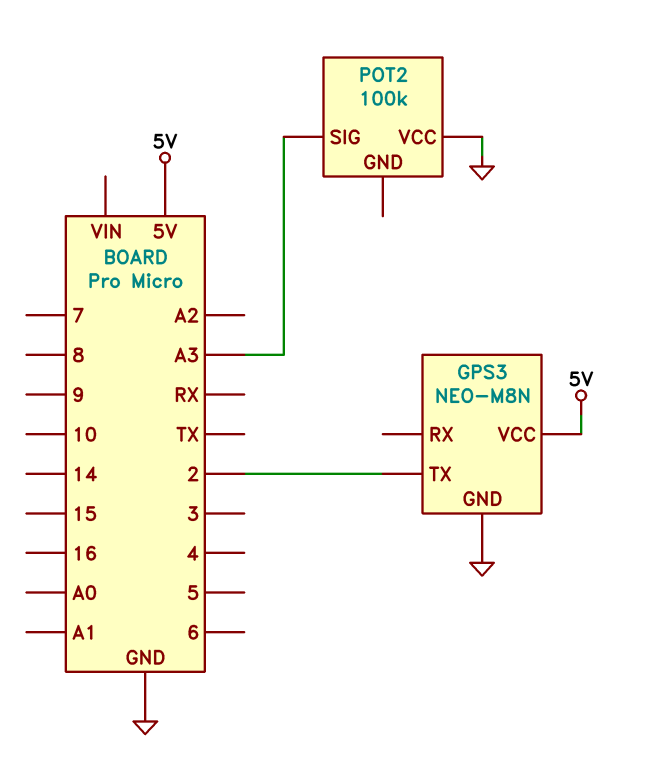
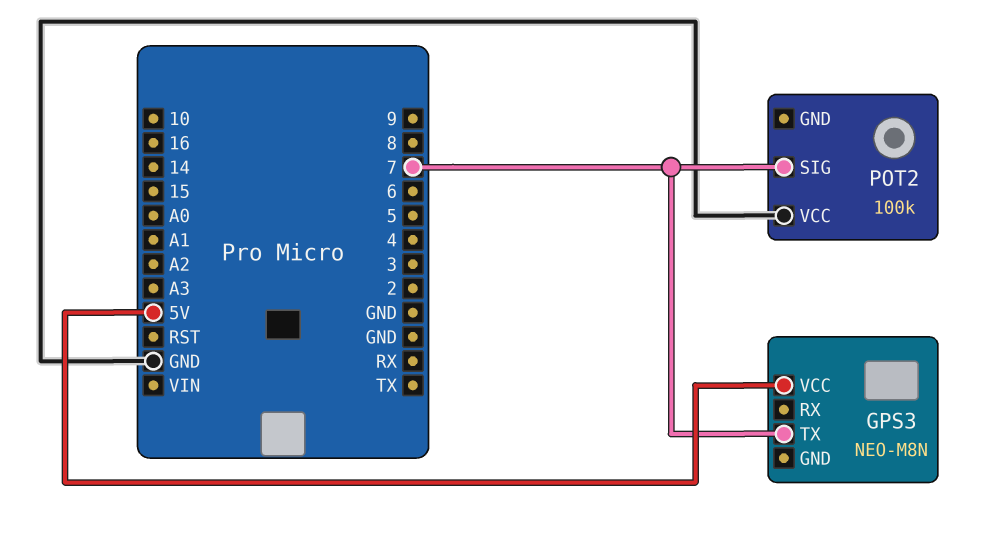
GPS3 pin GND: GND -> none
GPS3 pin TX: 2 -> 7
POT2 pin SIG: A3 -> 7

